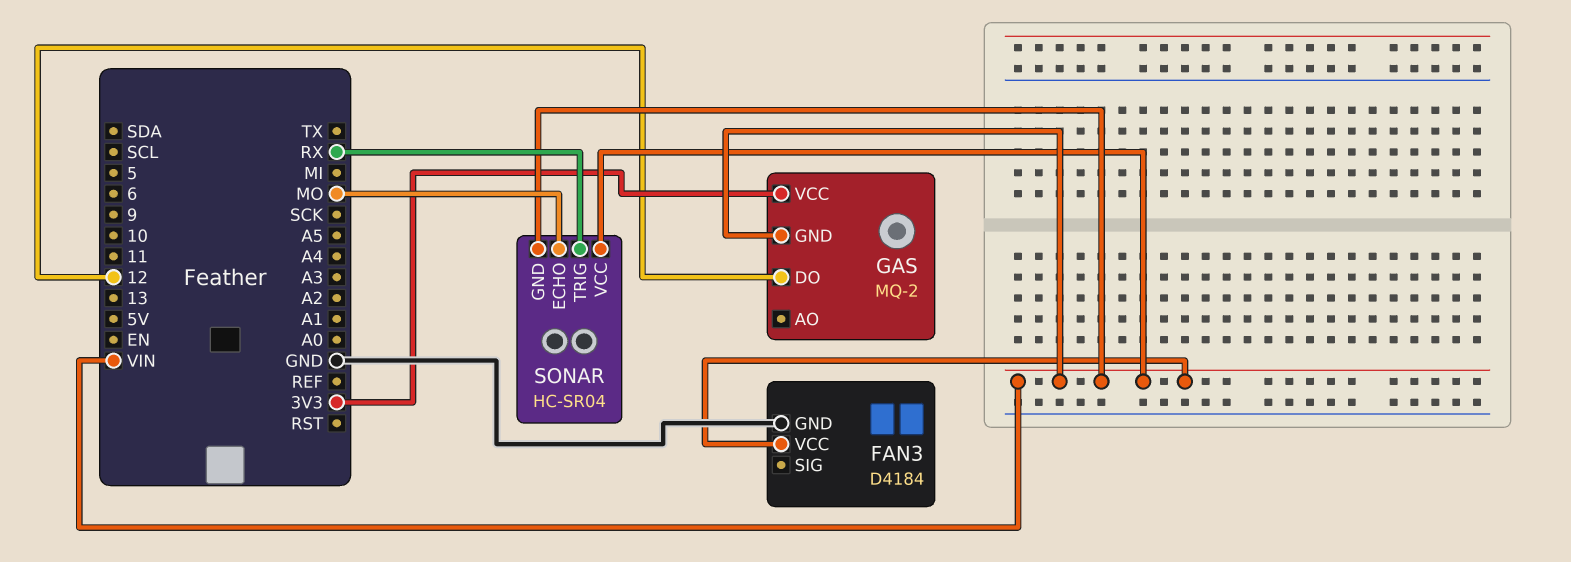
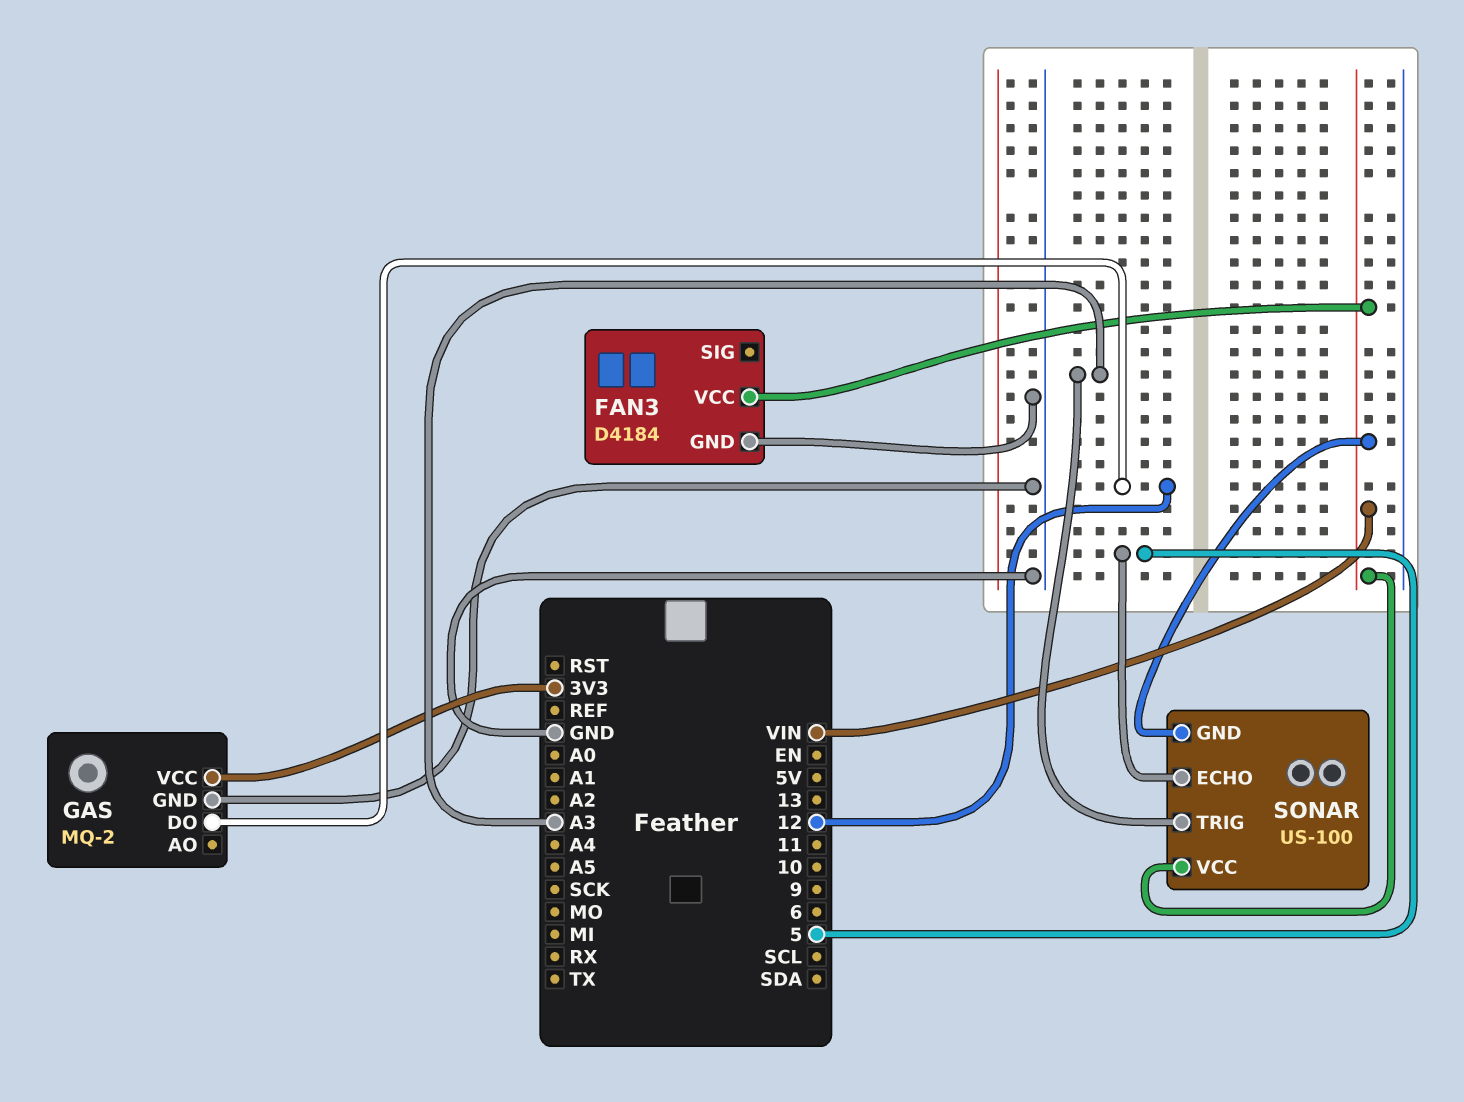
GAS pin GND: VIN -> GND
SONAR: HC-SR04 -> US-100
SONAR pin ECHO: MO -> 5
SONAR pin TRIG: RX -> A3

